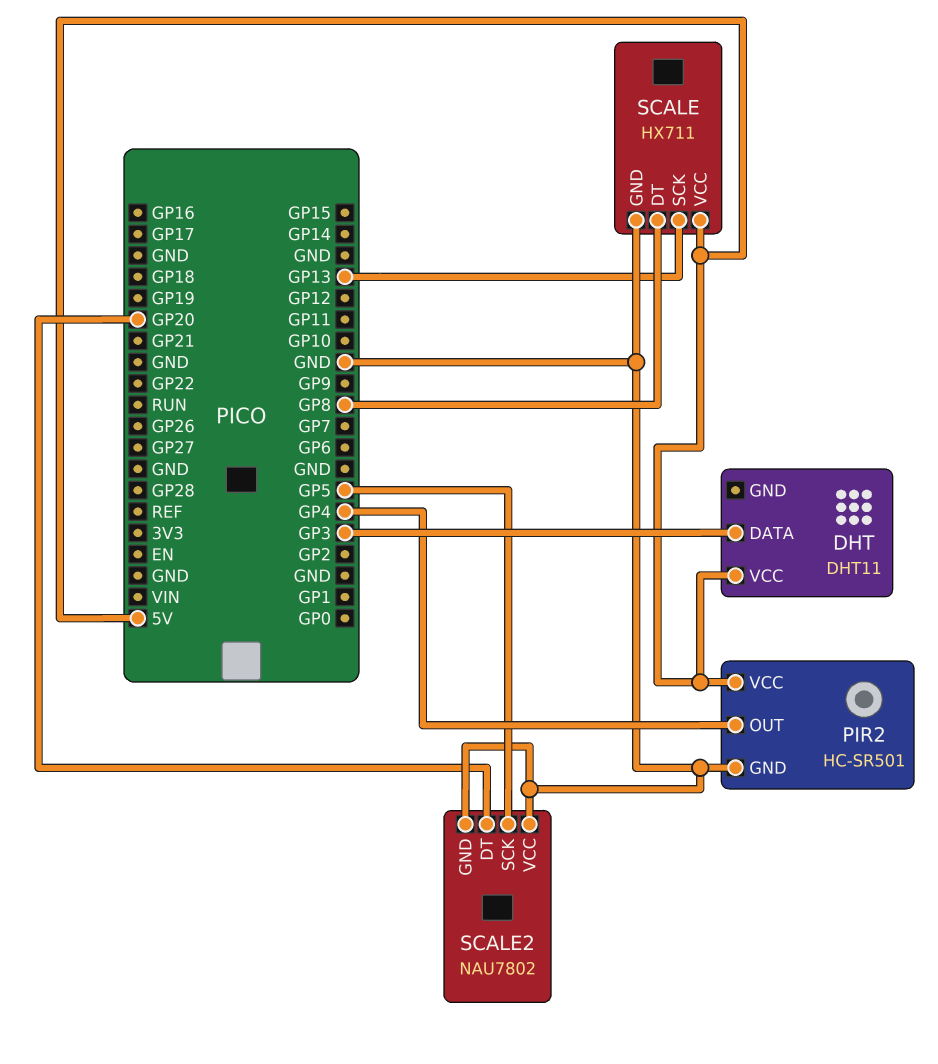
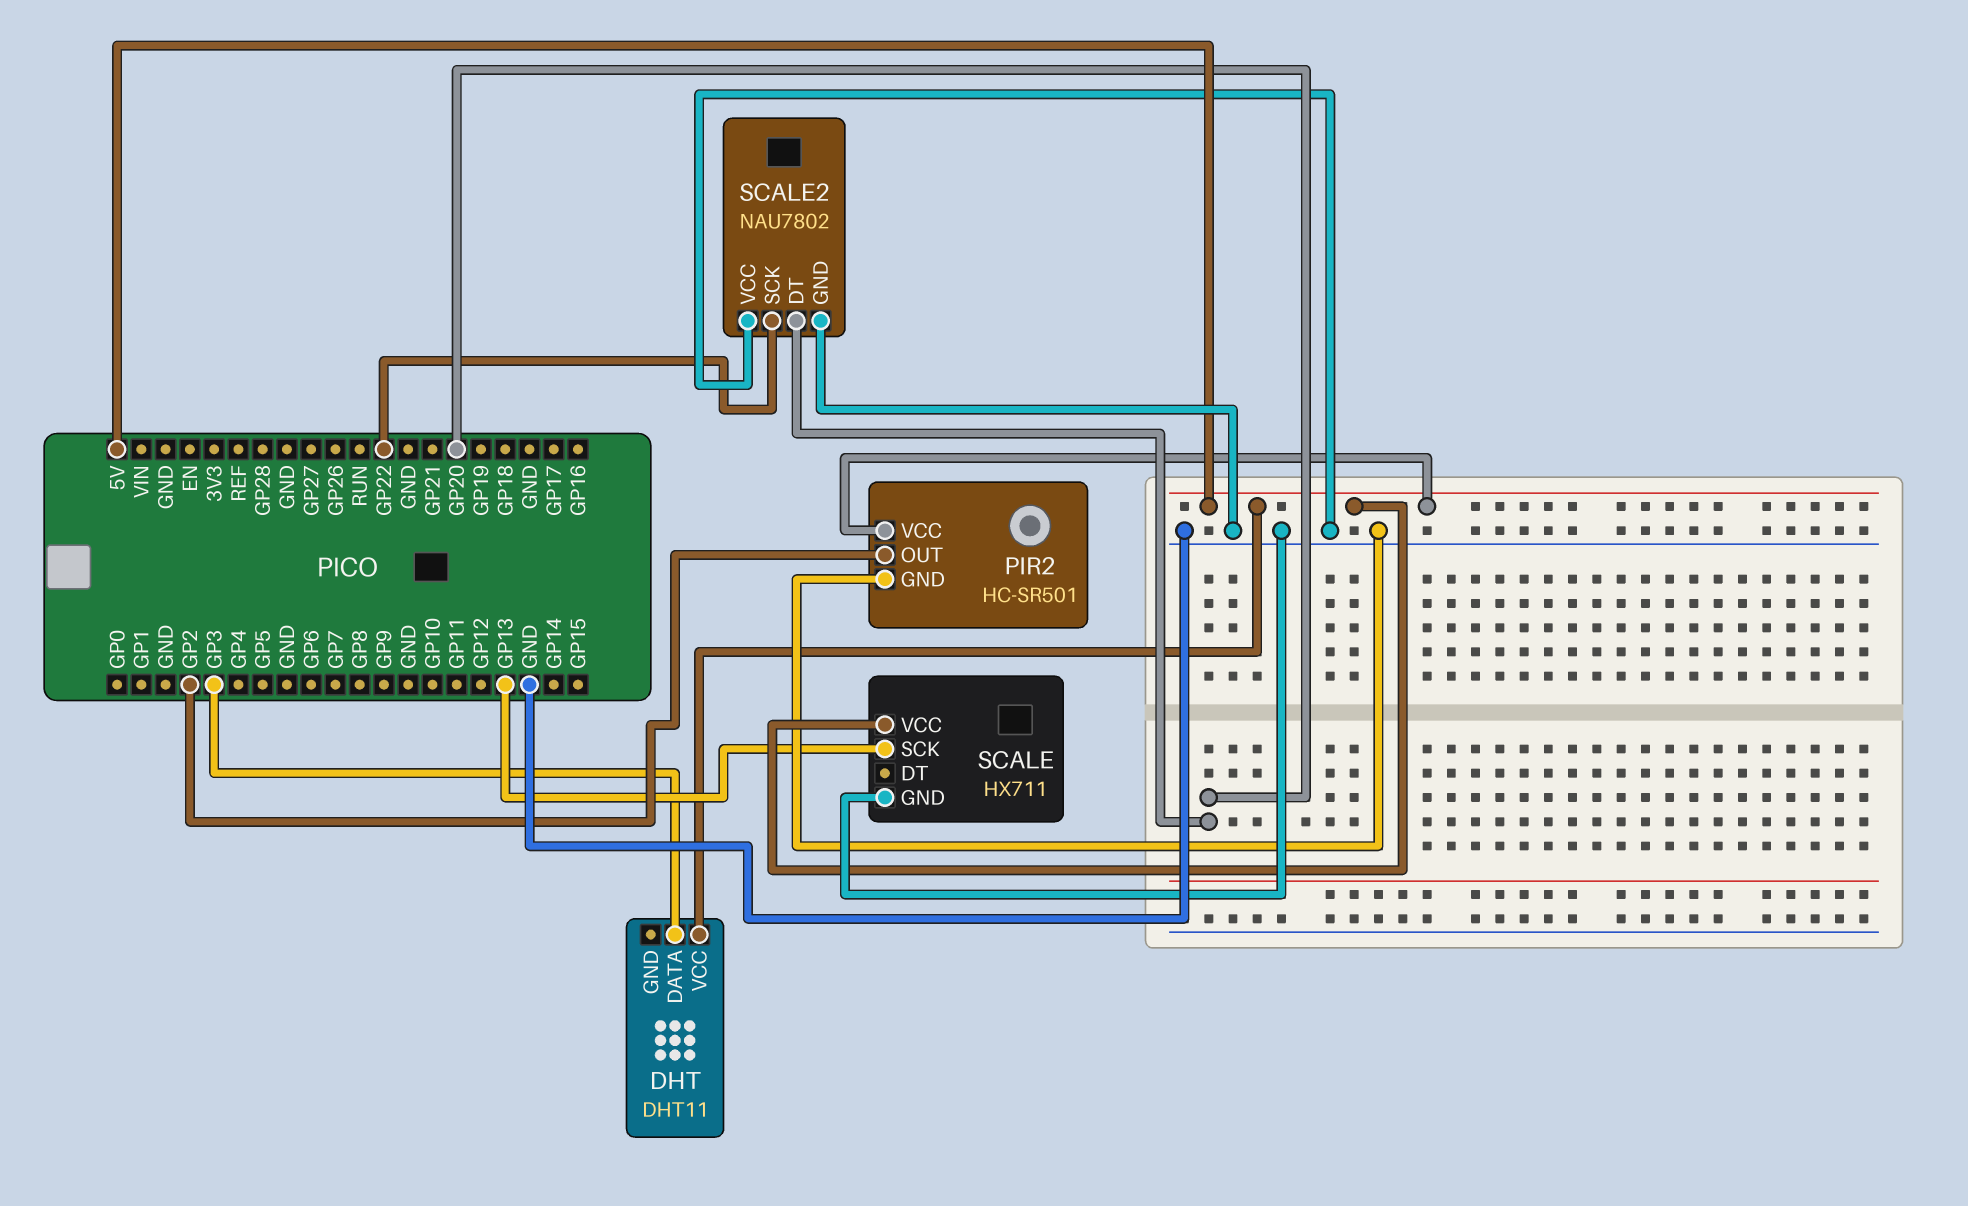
PIR2 pin OUT: GP4 -> GP2
SCALE pin DT: GP8 -> none
SCALE2 pin SCK: GP5 -> GP22

